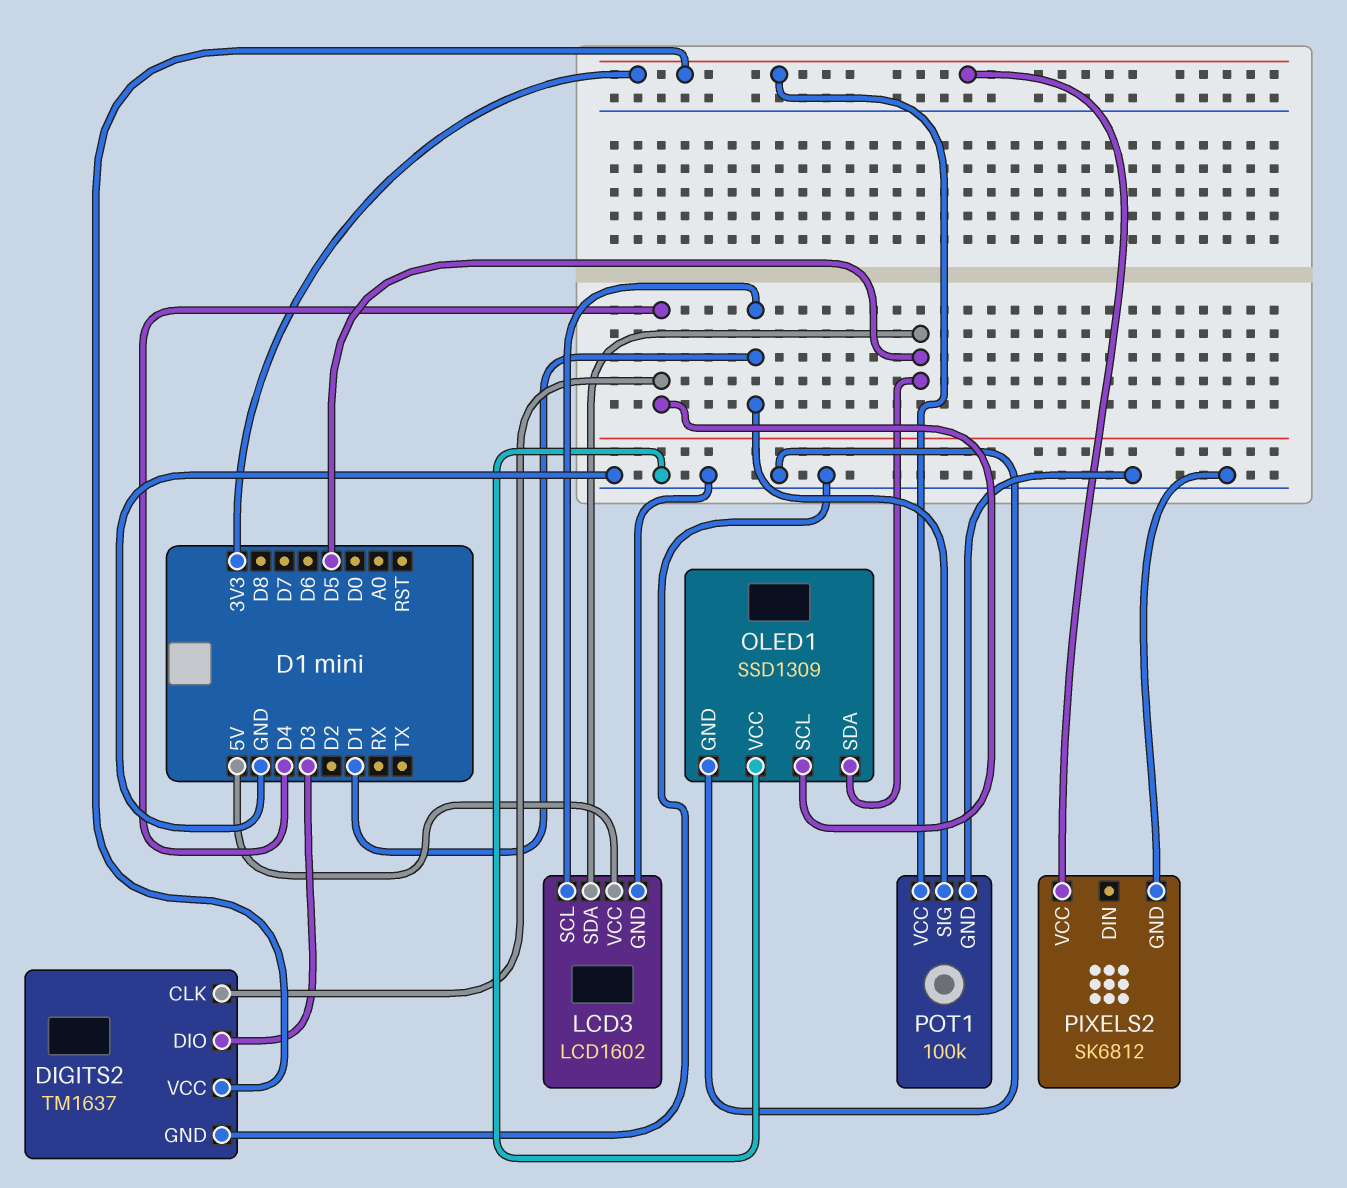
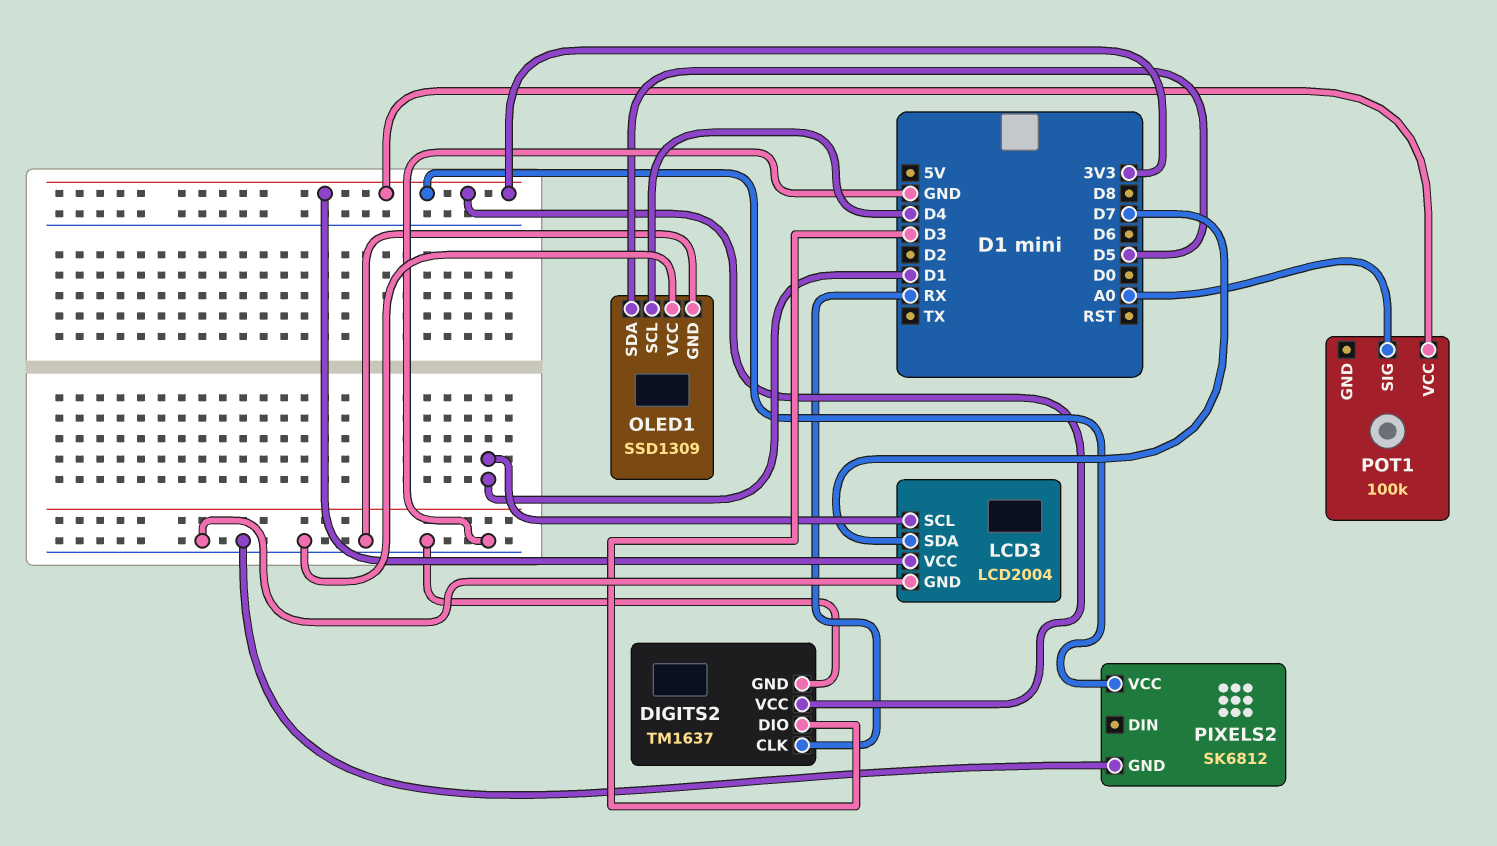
DIGITS2 pin CLK: D4 -> RX
LCD3: LCD1602 -> LCD2004
LCD3 pin SDA: D5 -> D7
LCD3 pin VCC: 5V -> 3V3
POT1 pin GND: GND -> none
POT1 pin SIG: D1 -> A0

